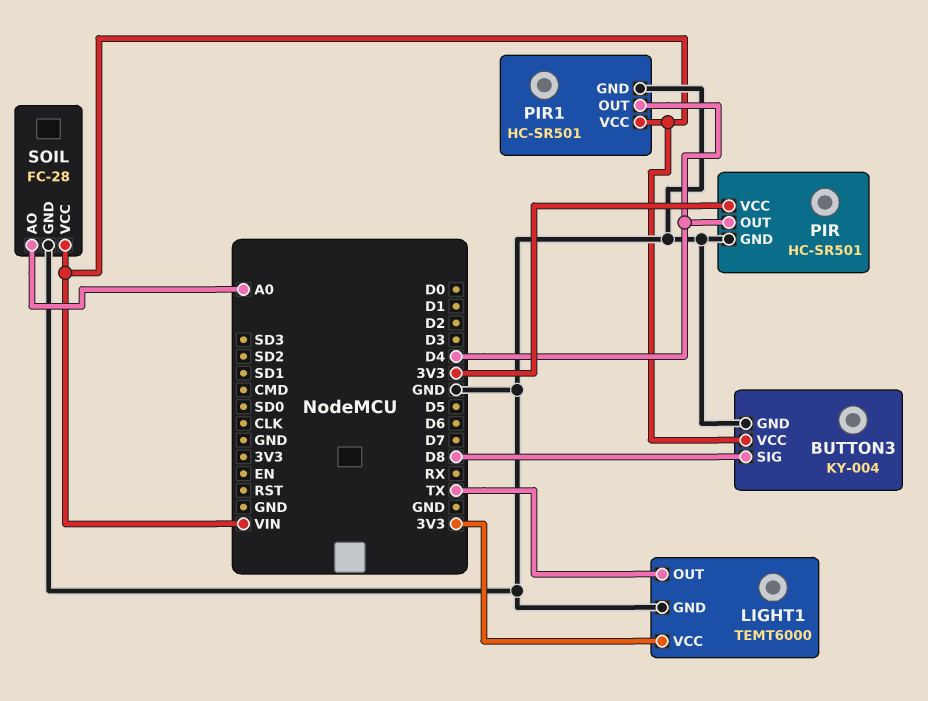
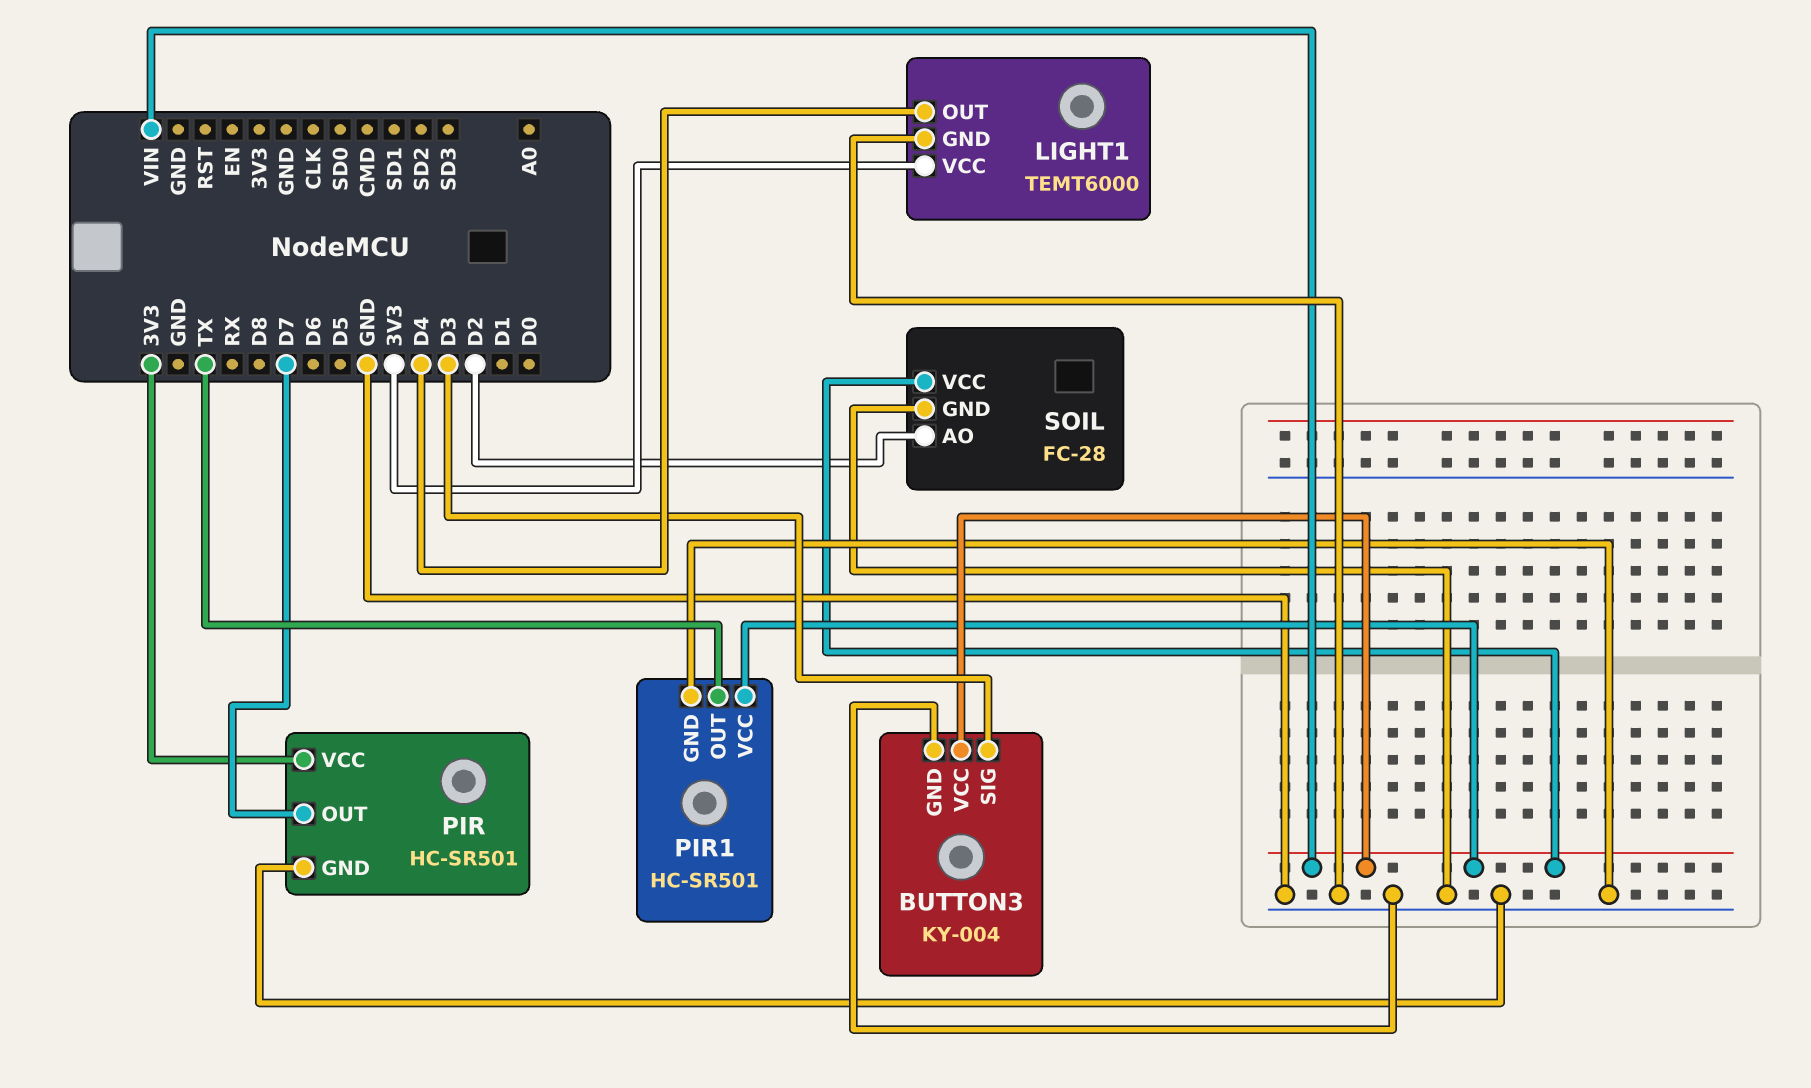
BUTTON3 pin SIG: D8 -> D3
LIGHT1 pin OUT: TX -> D4
PIR pin OUT: D4 -> D7
PIR1 pin OUT: D4 -> TX
SOIL pin AO: A0 -> D2

